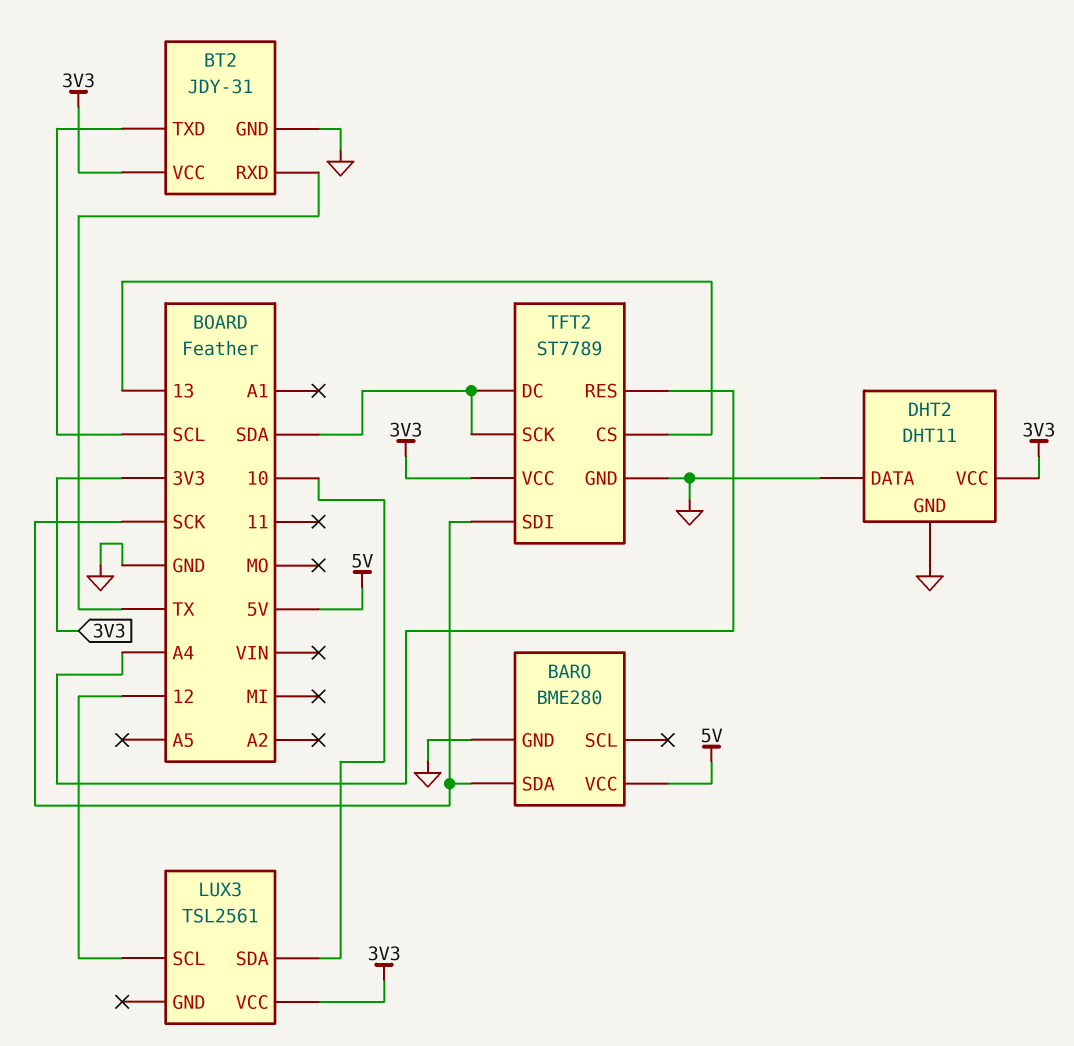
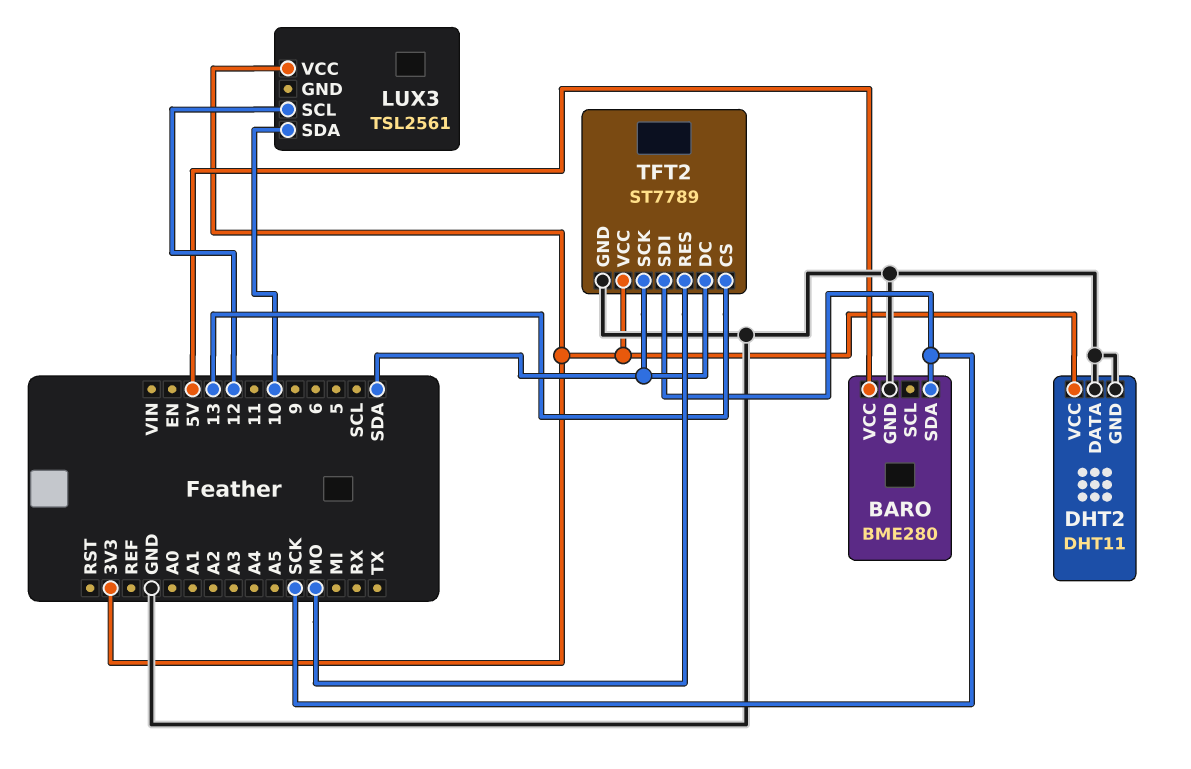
BT2: JDY-31 -> none
BT2 pin GND: GND -> none
BT2 pin RXD: TX -> none
BT2 pin TXD: SCL -> none
BT2 pin VCC: 3V3 -> none
TFT2 pin RES: A4 -> MO

